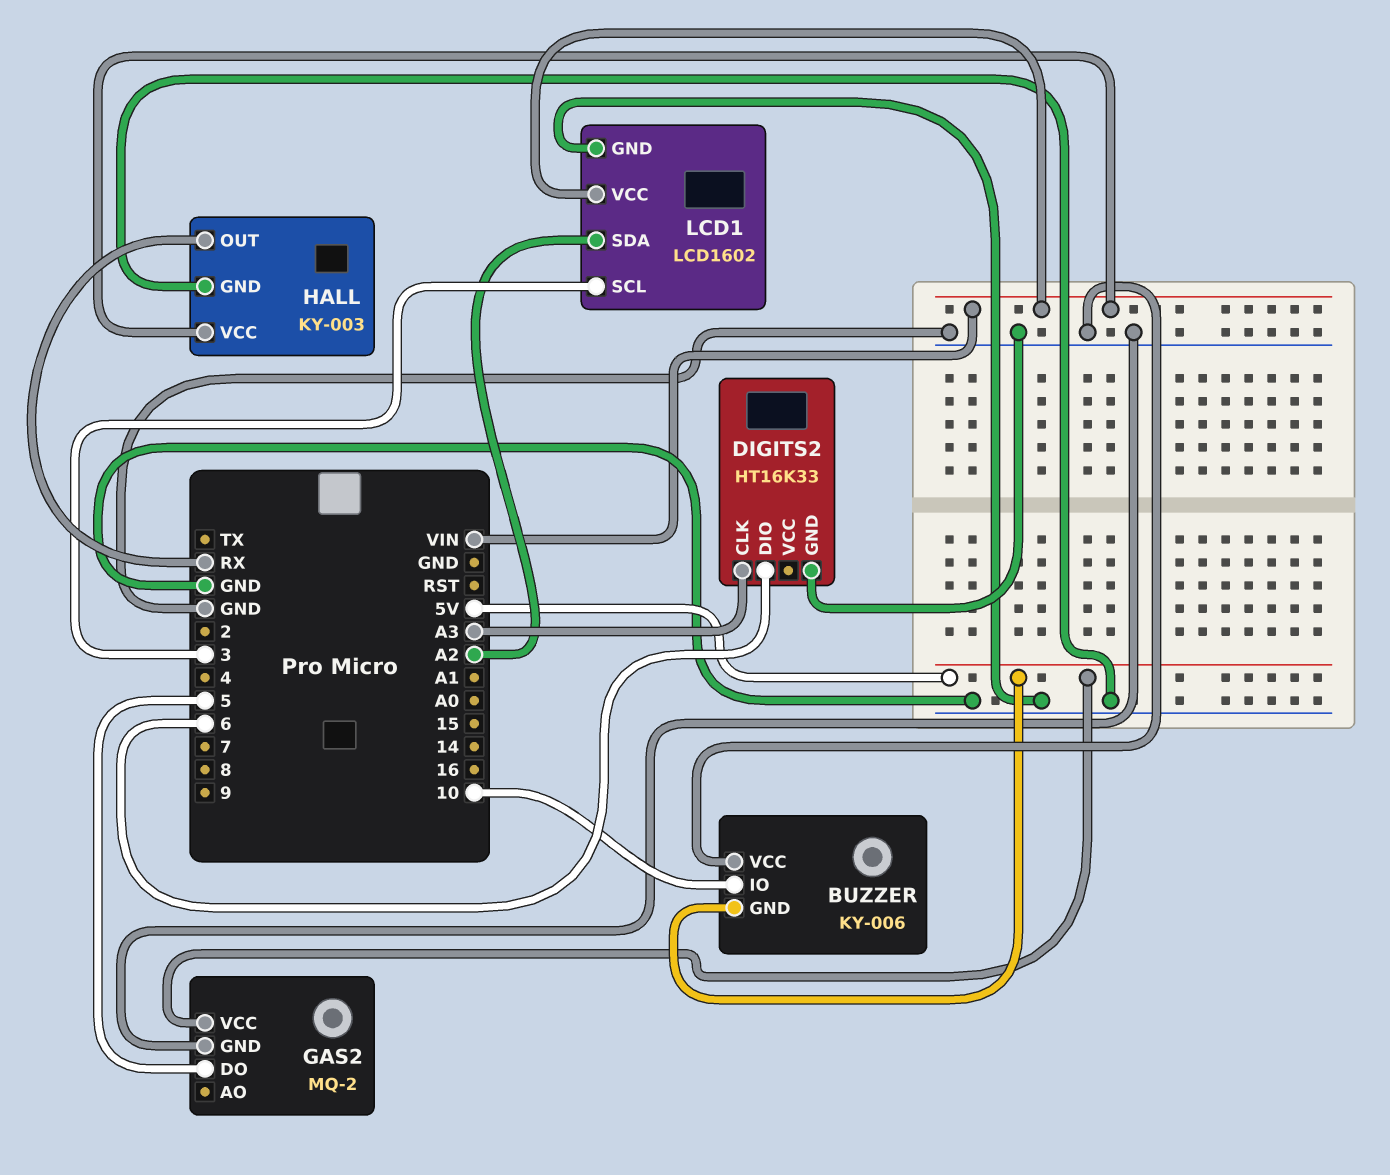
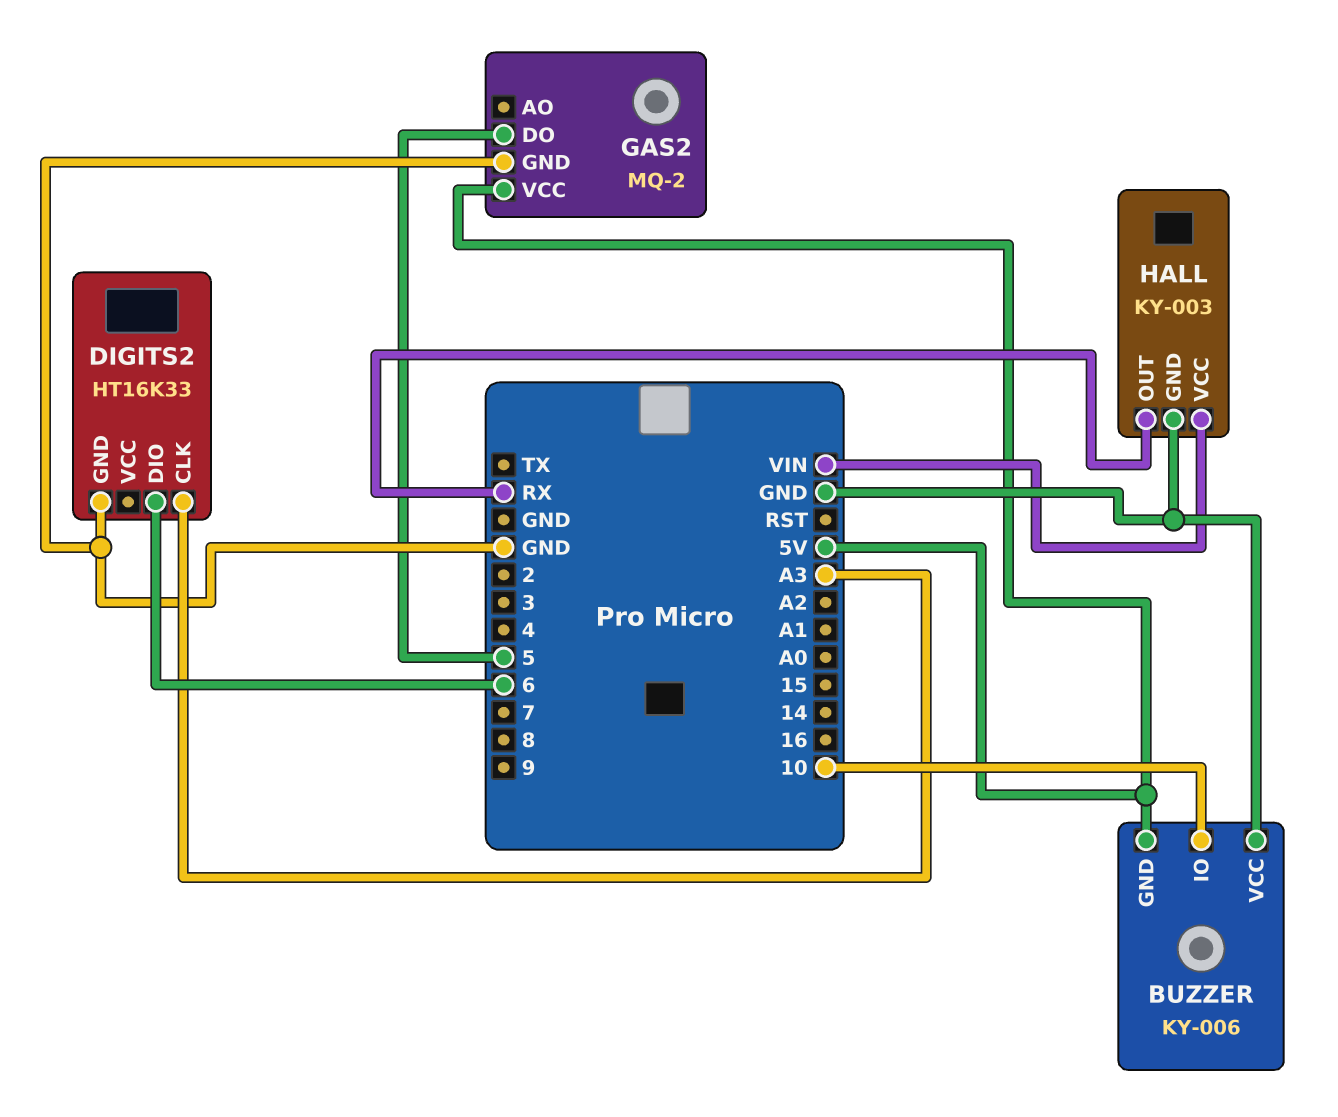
LCD1: LCD1602 -> none
LCD1 pin GND: GND -> none
LCD1 pin SCL: 3 -> none
LCD1 pin SDA: A2 -> none
LCD1 pin VCC: VIN -> none

